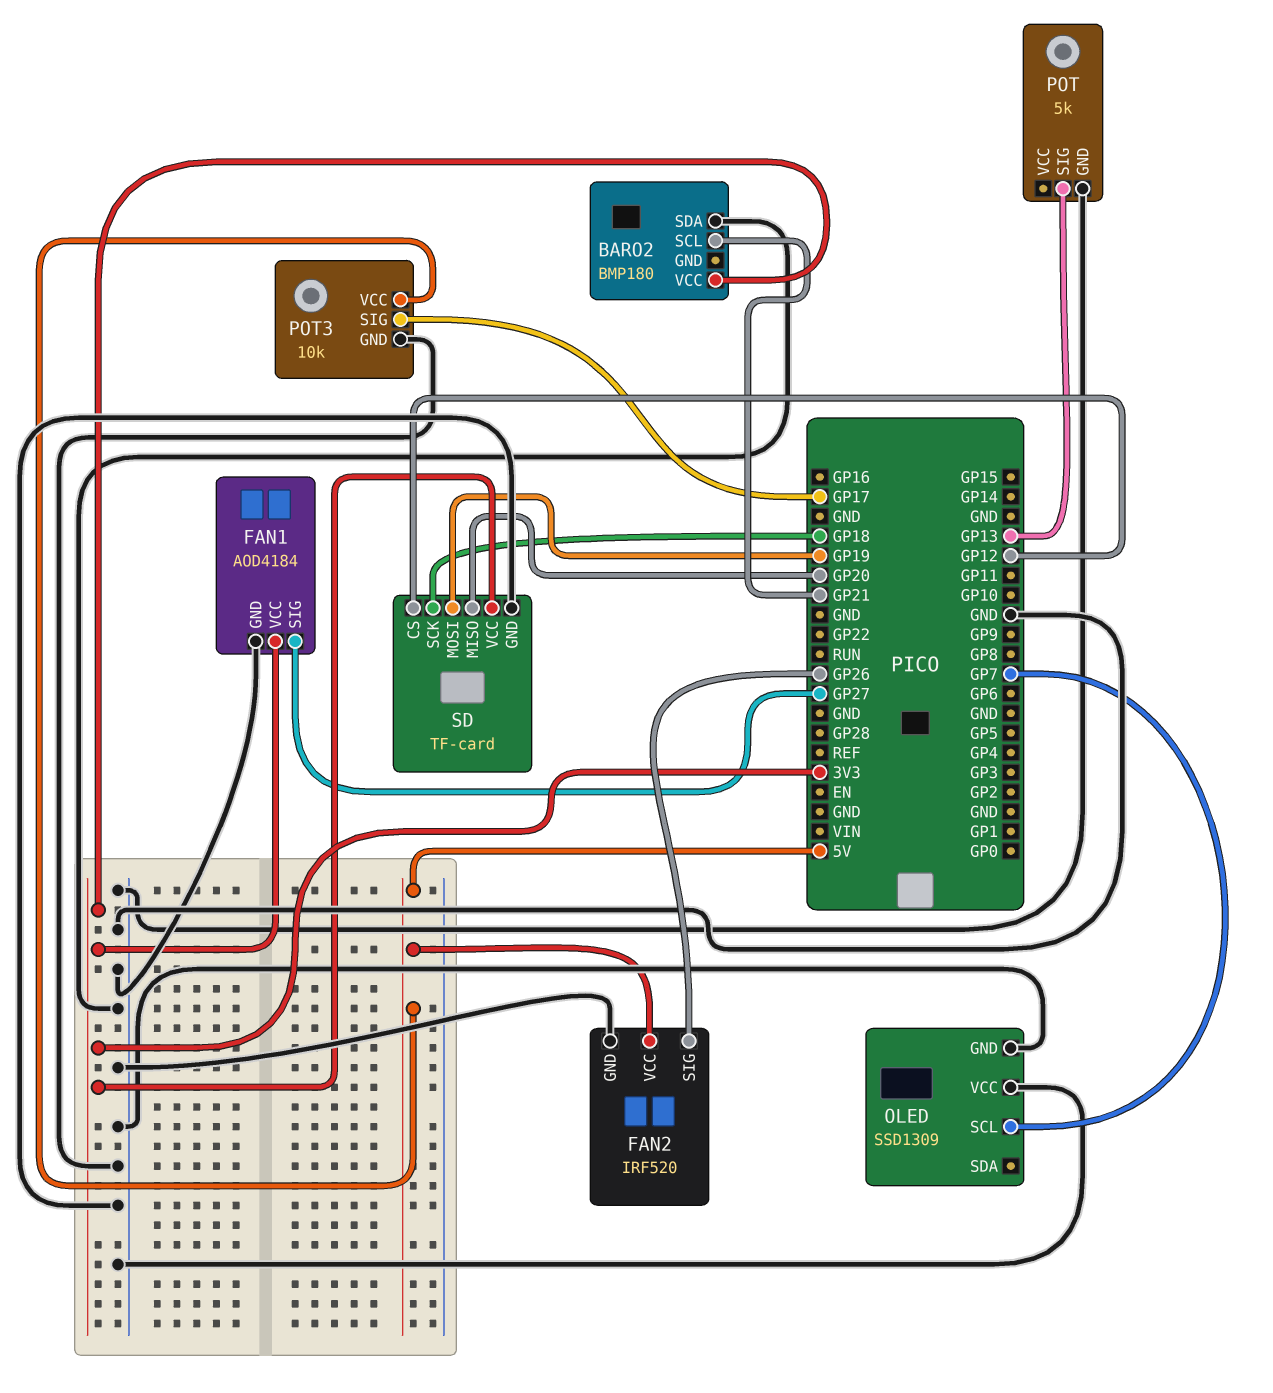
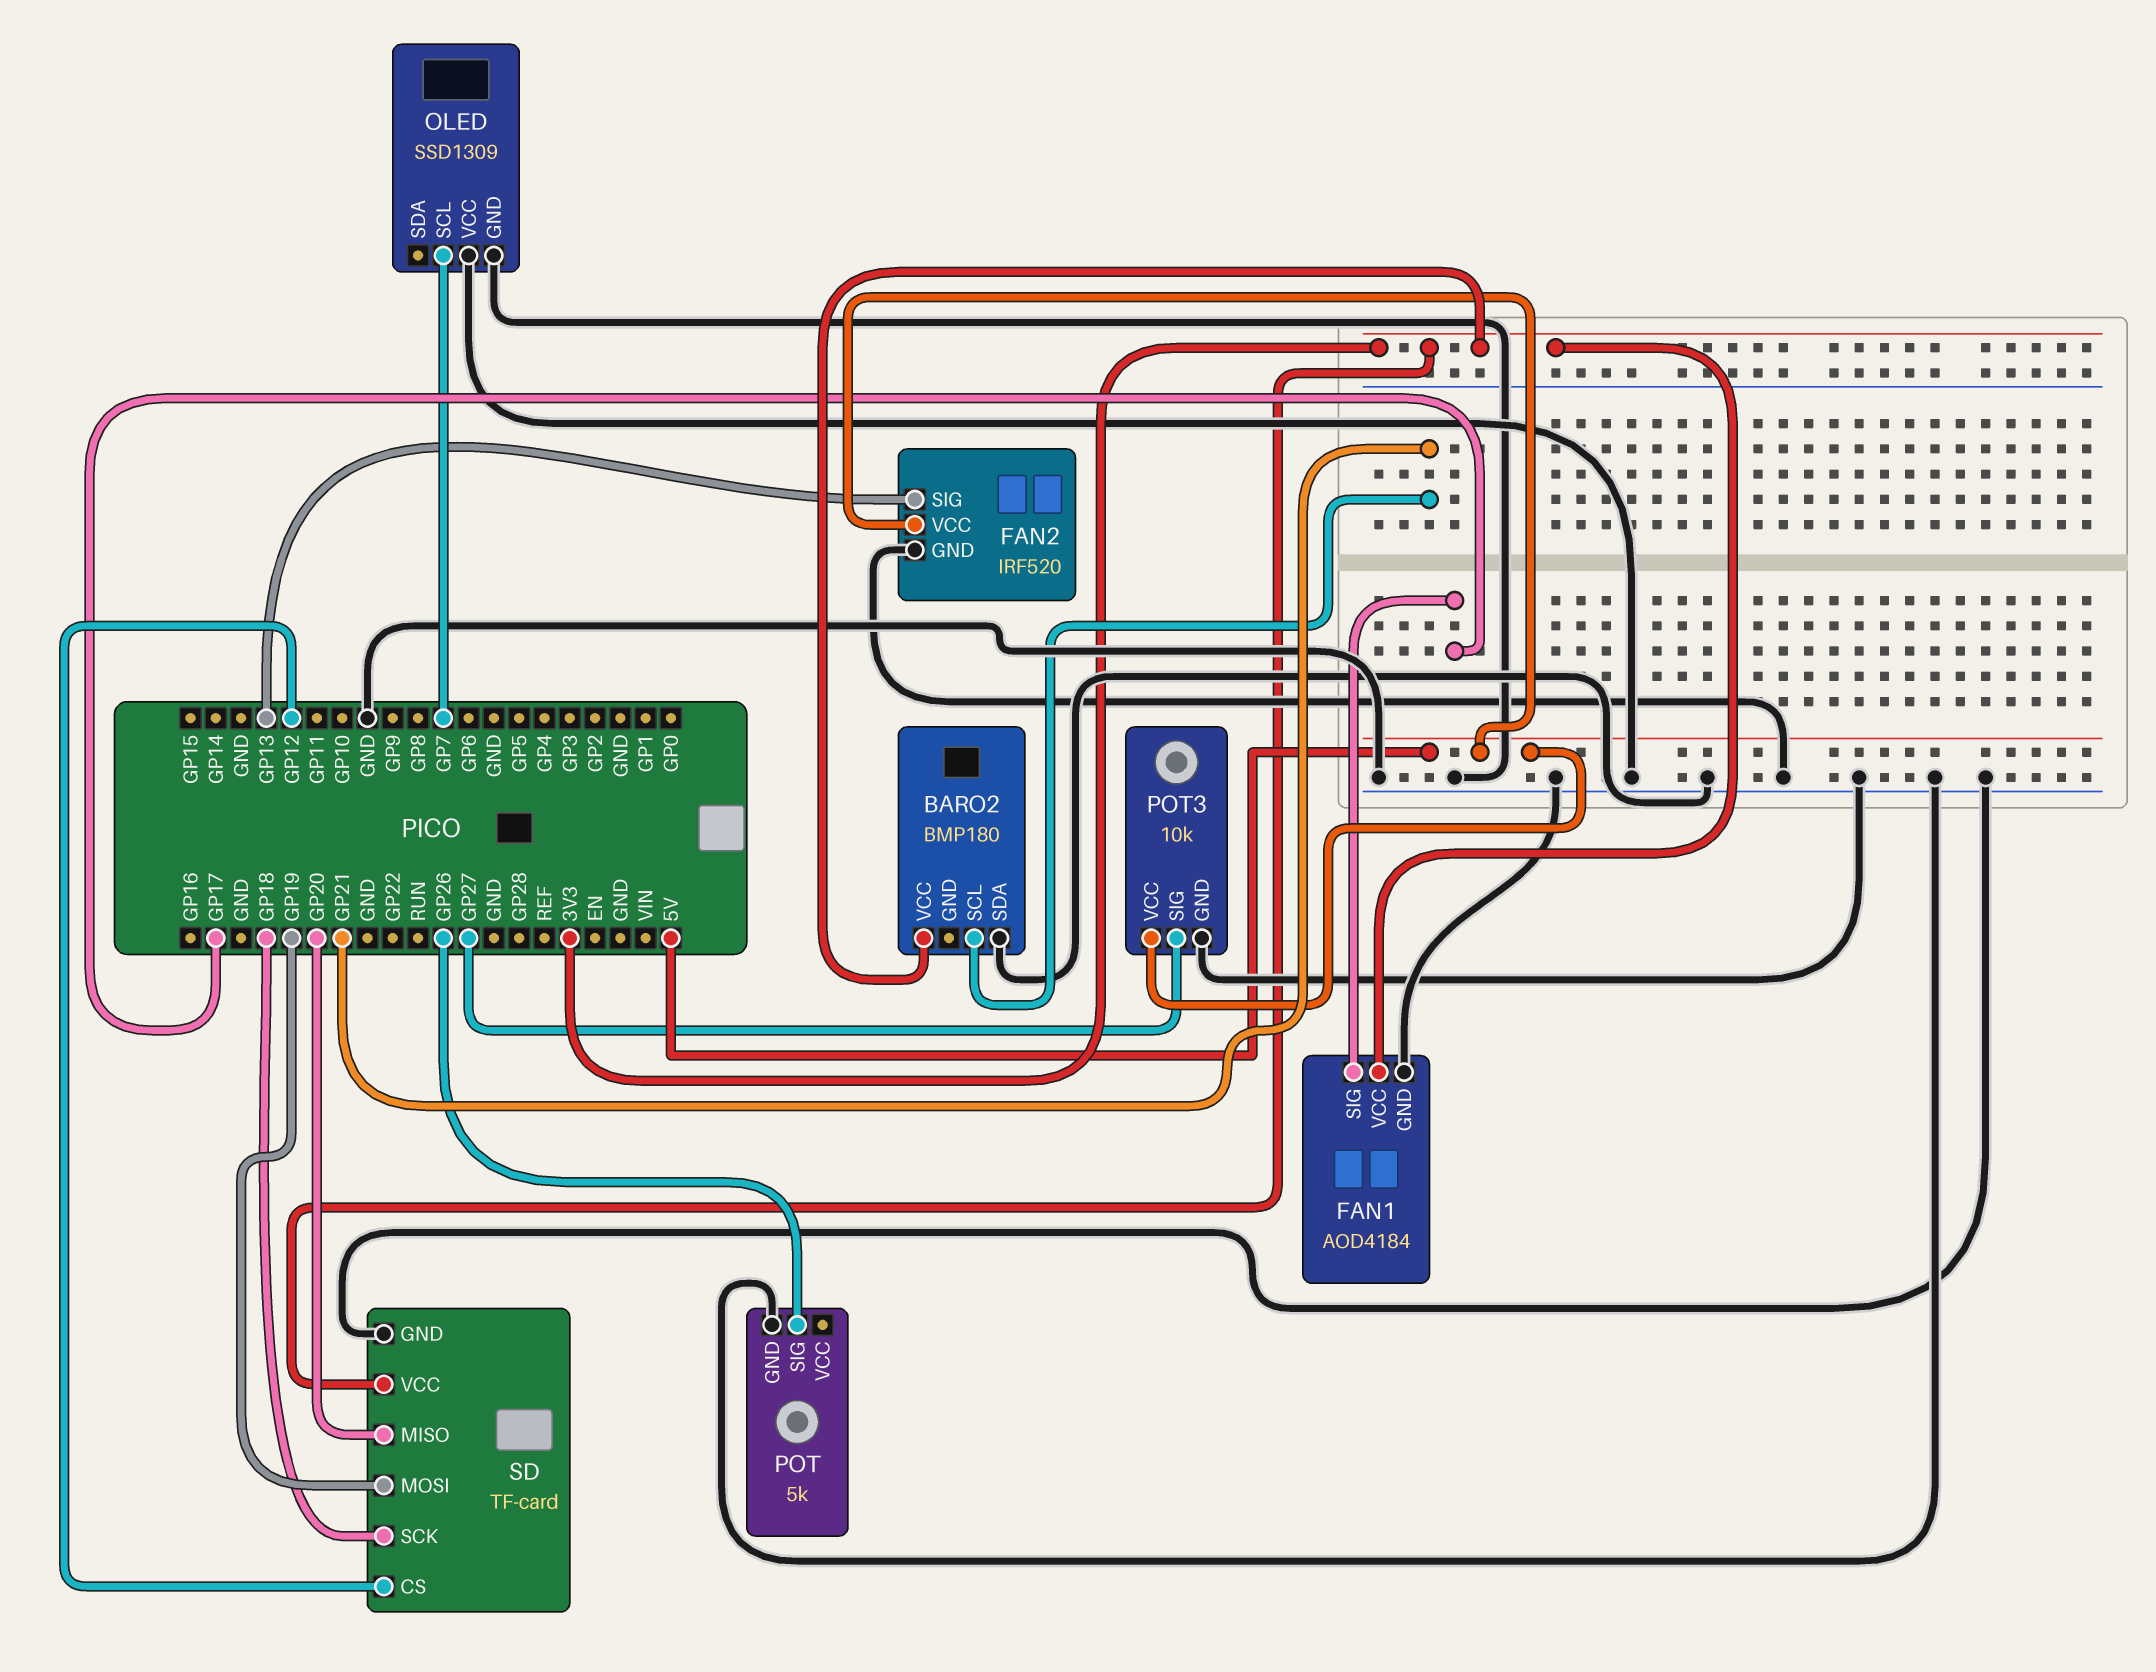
FAN1 pin SIG: GP27 -> GP17
FAN2 pin SIG: GP26 -> GP13
POT pin SIG: GP13 -> GP26
POT3 pin SIG: GP17 -> GP27

